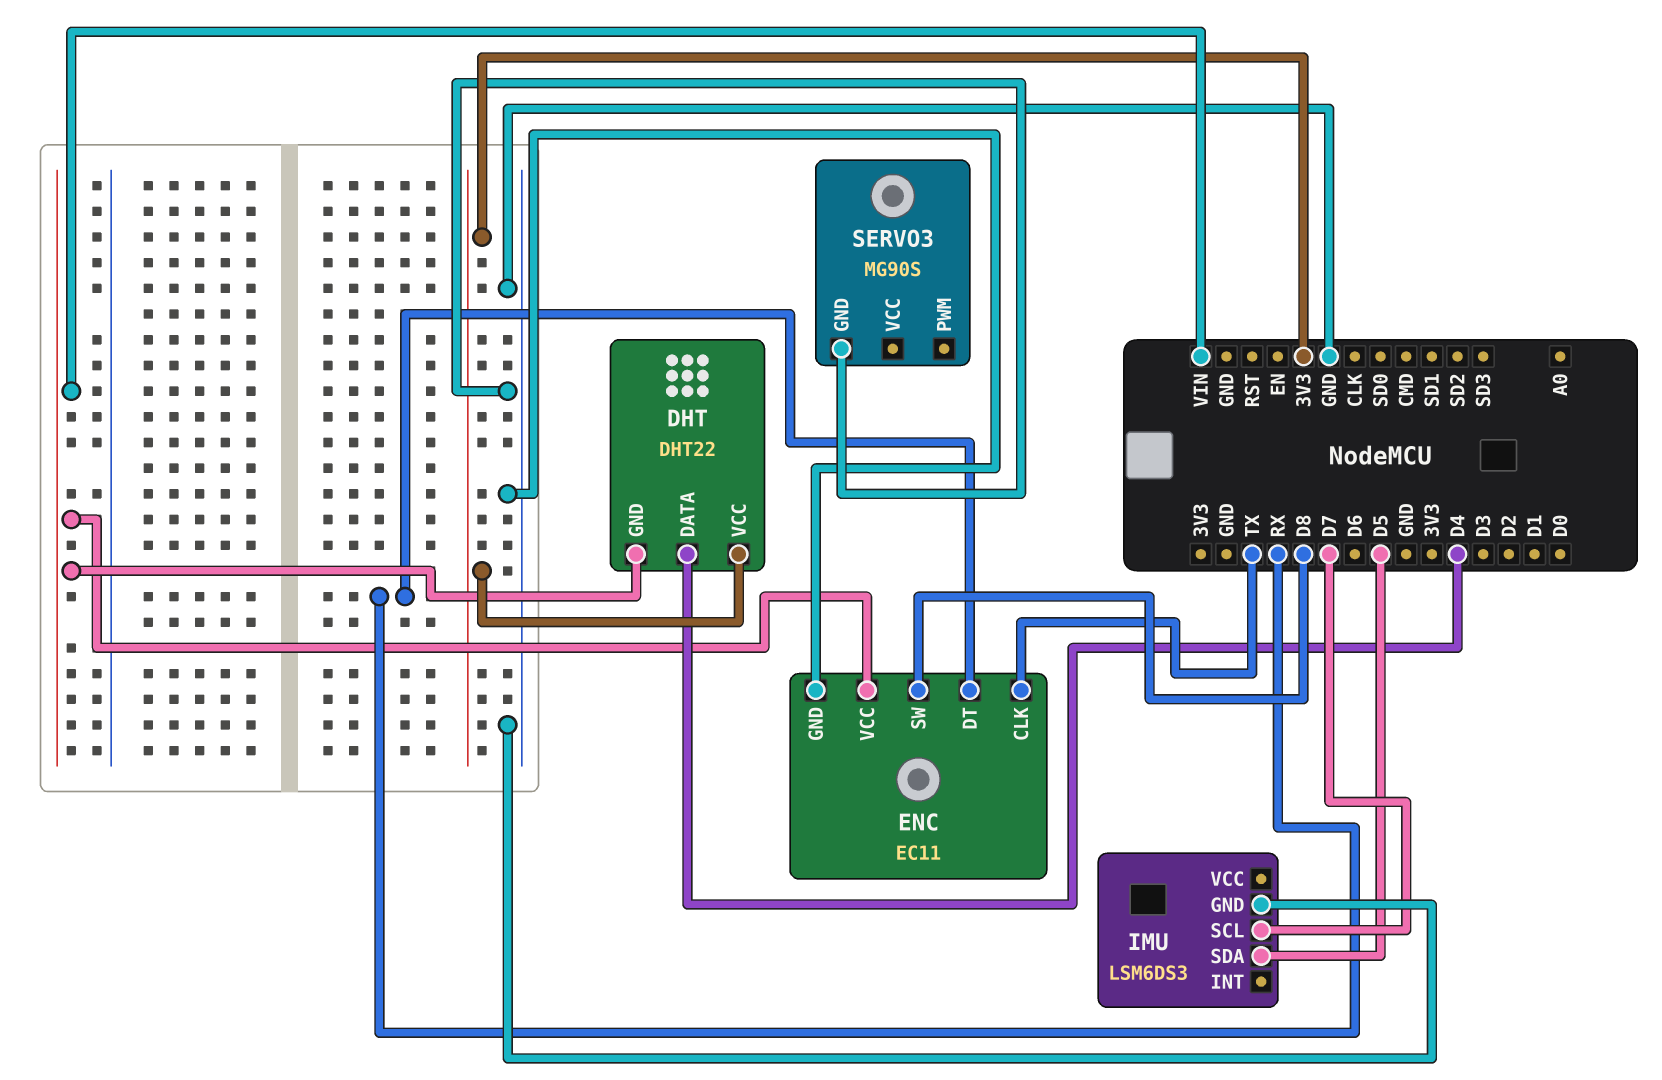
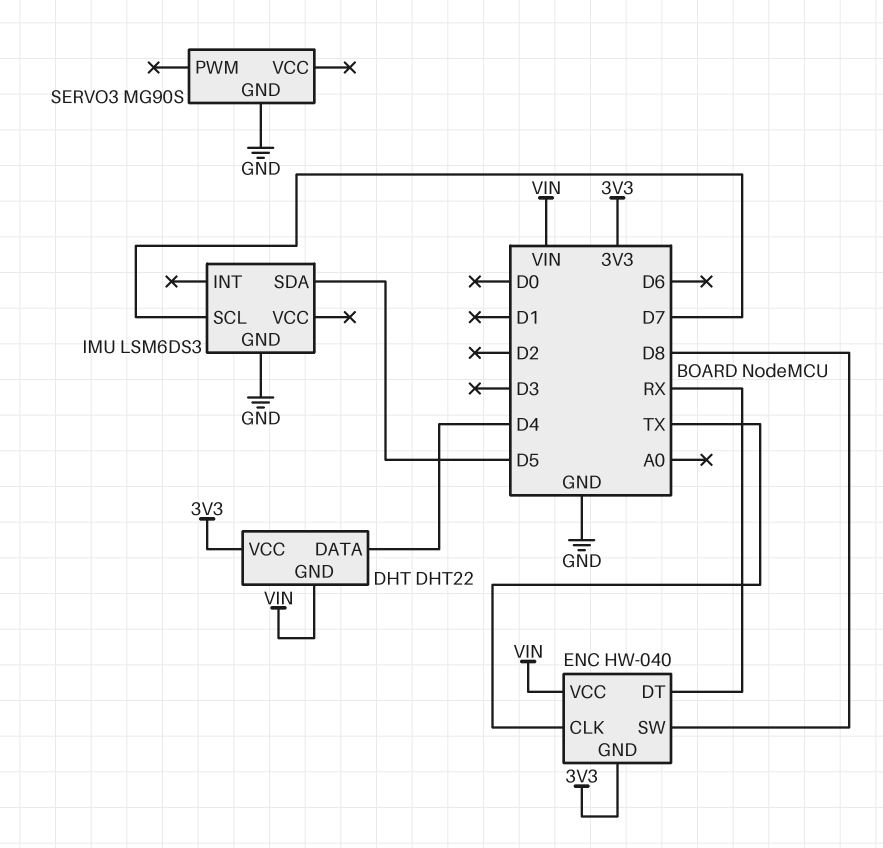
ENC: EC11 -> HW-040
ENC pin GND: GND -> 3V3

